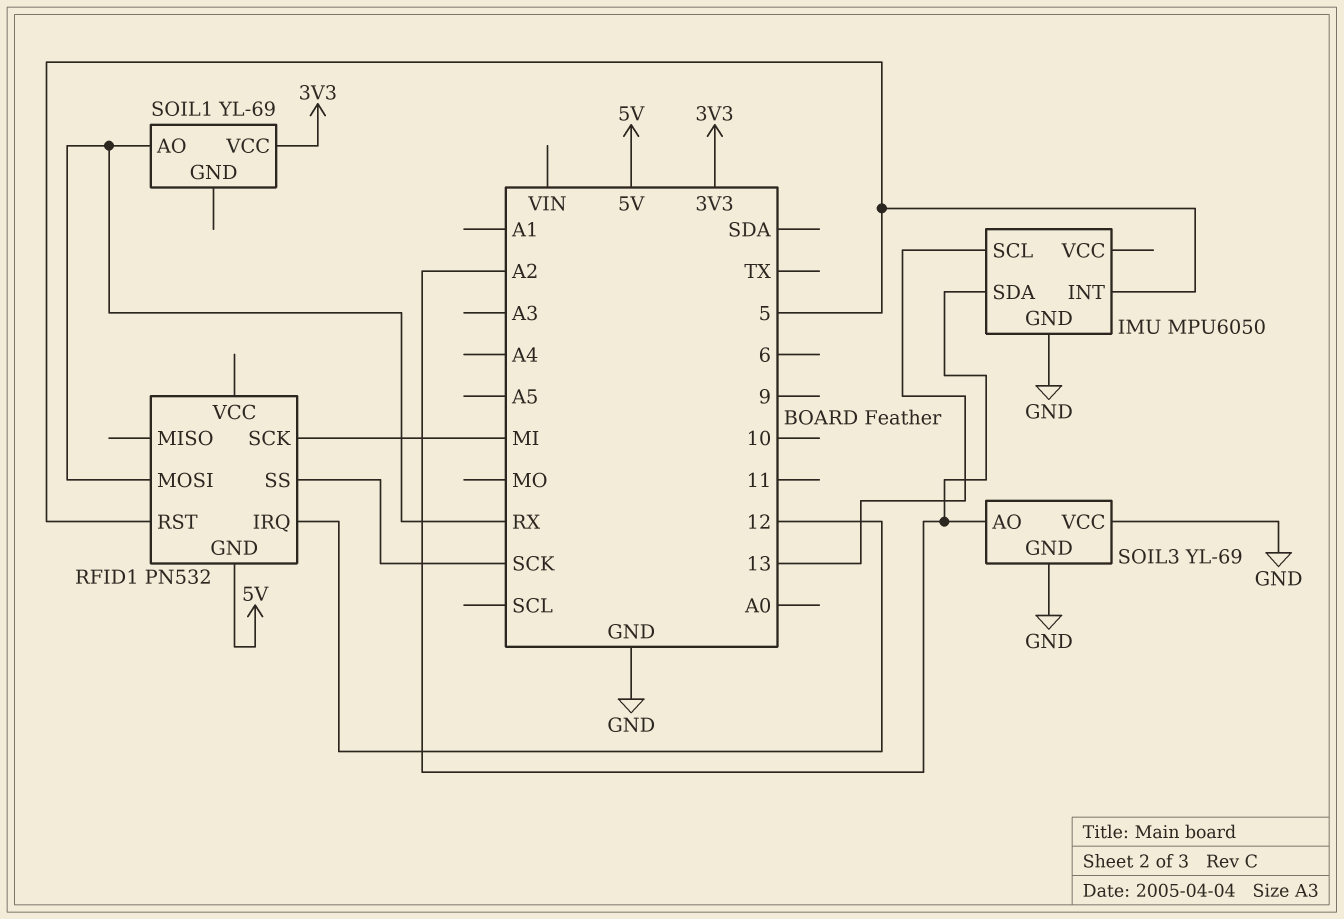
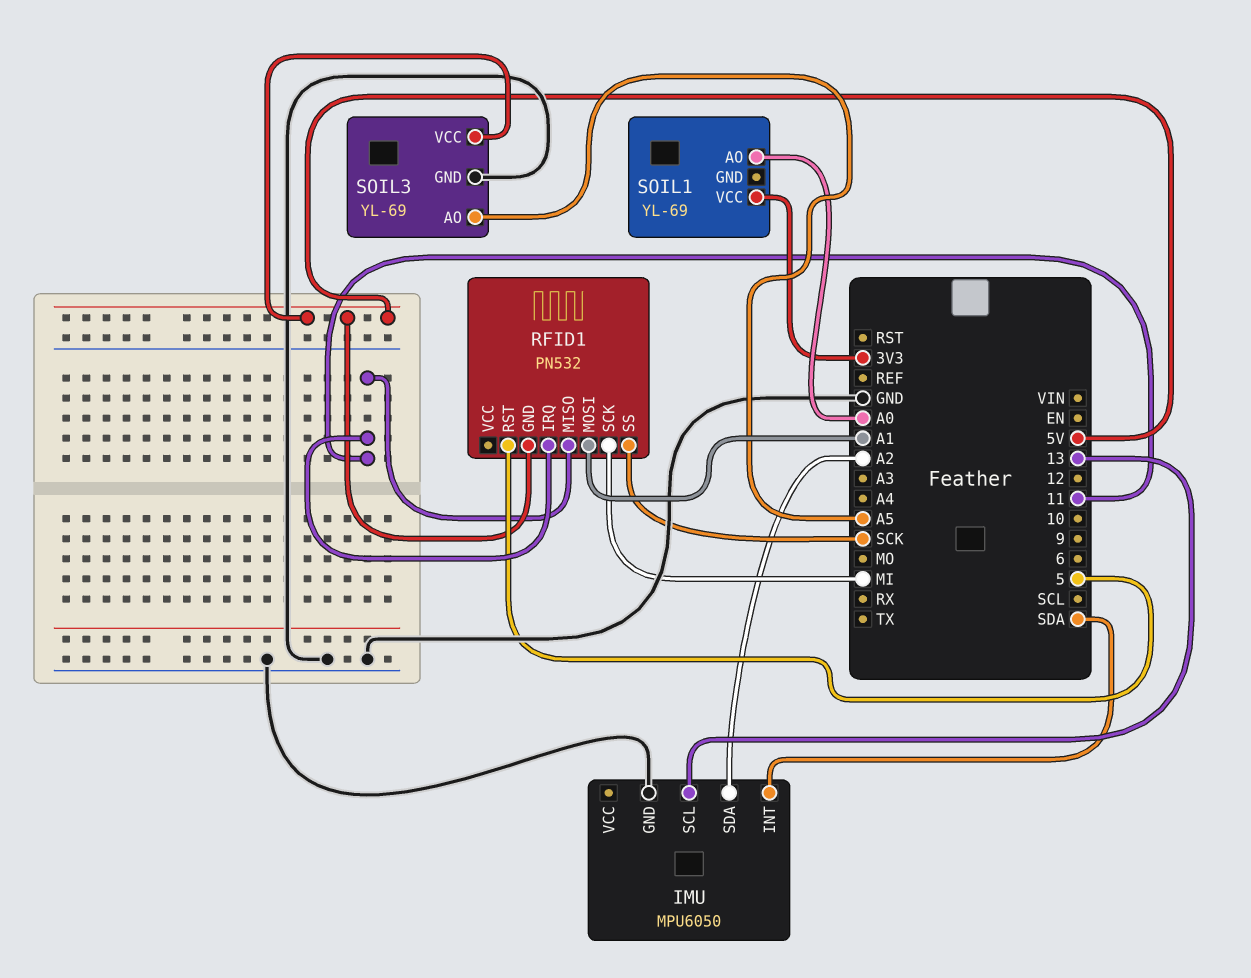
IMU pin INT: 5 -> SDA
RFID1 pin IRQ: 12 -> 11
RFID1 pin MISO: none -> 11
RFID1 pin MOSI: RX -> A1
SOIL1 pin AO: RX -> A0
SOIL3 pin AO: A2 -> A5
SOIL3 pin VCC: GND -> 5V

